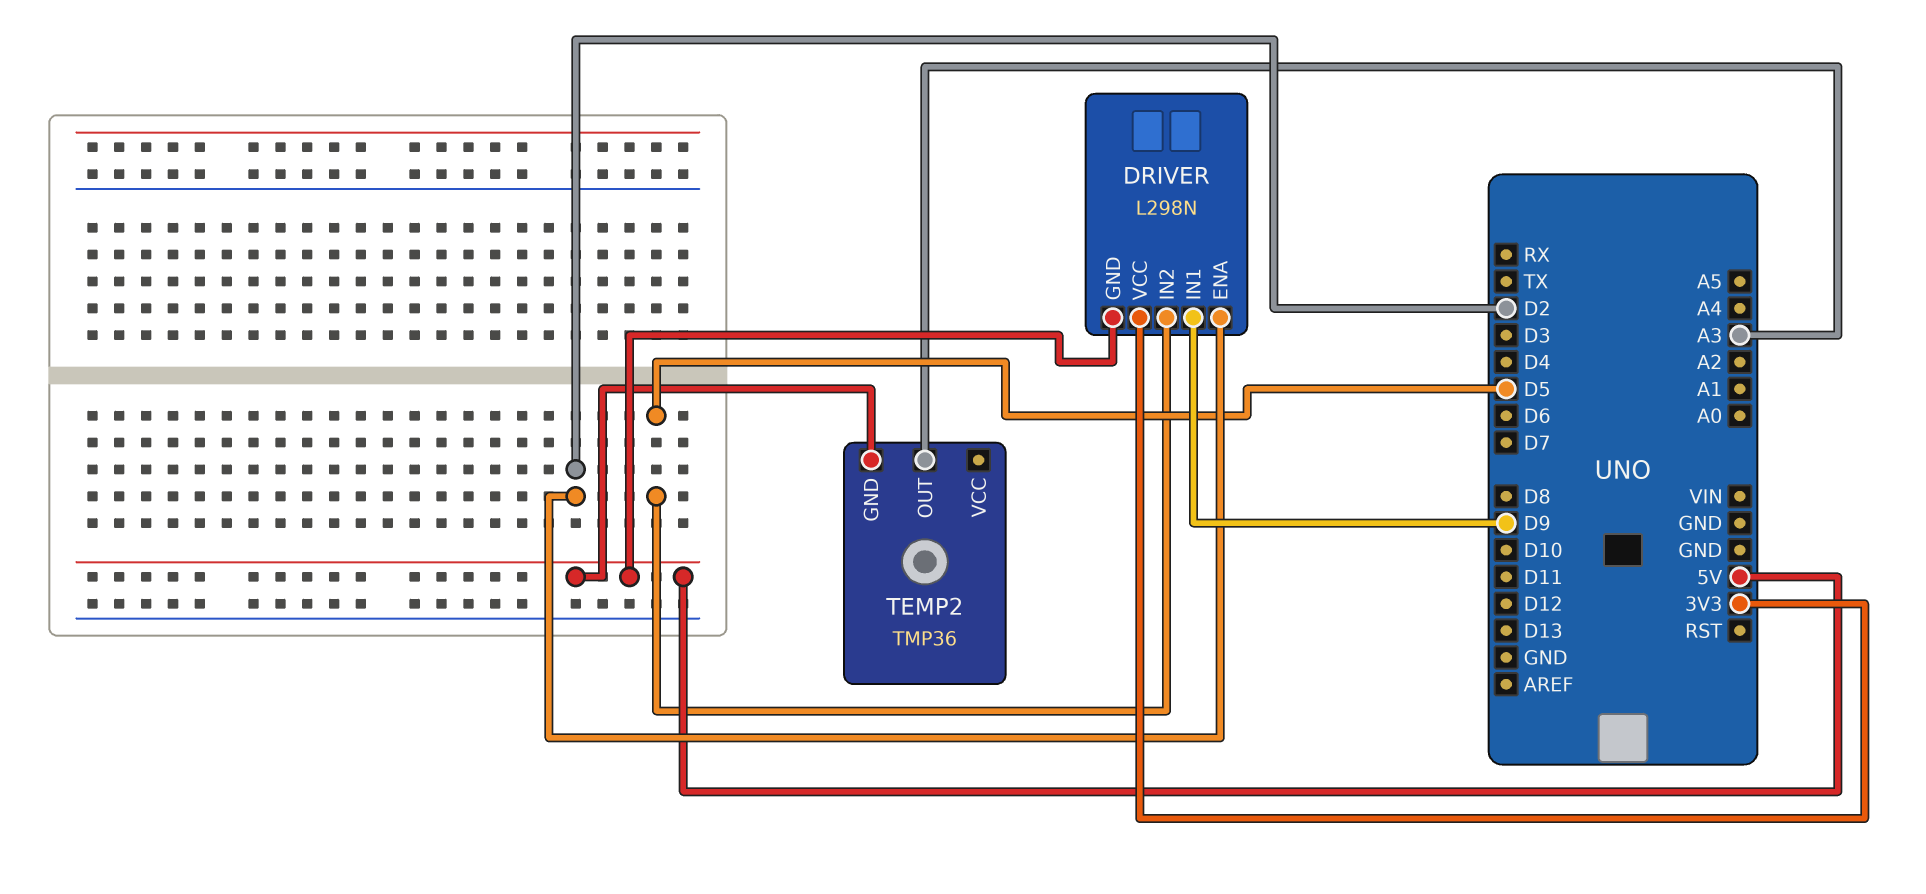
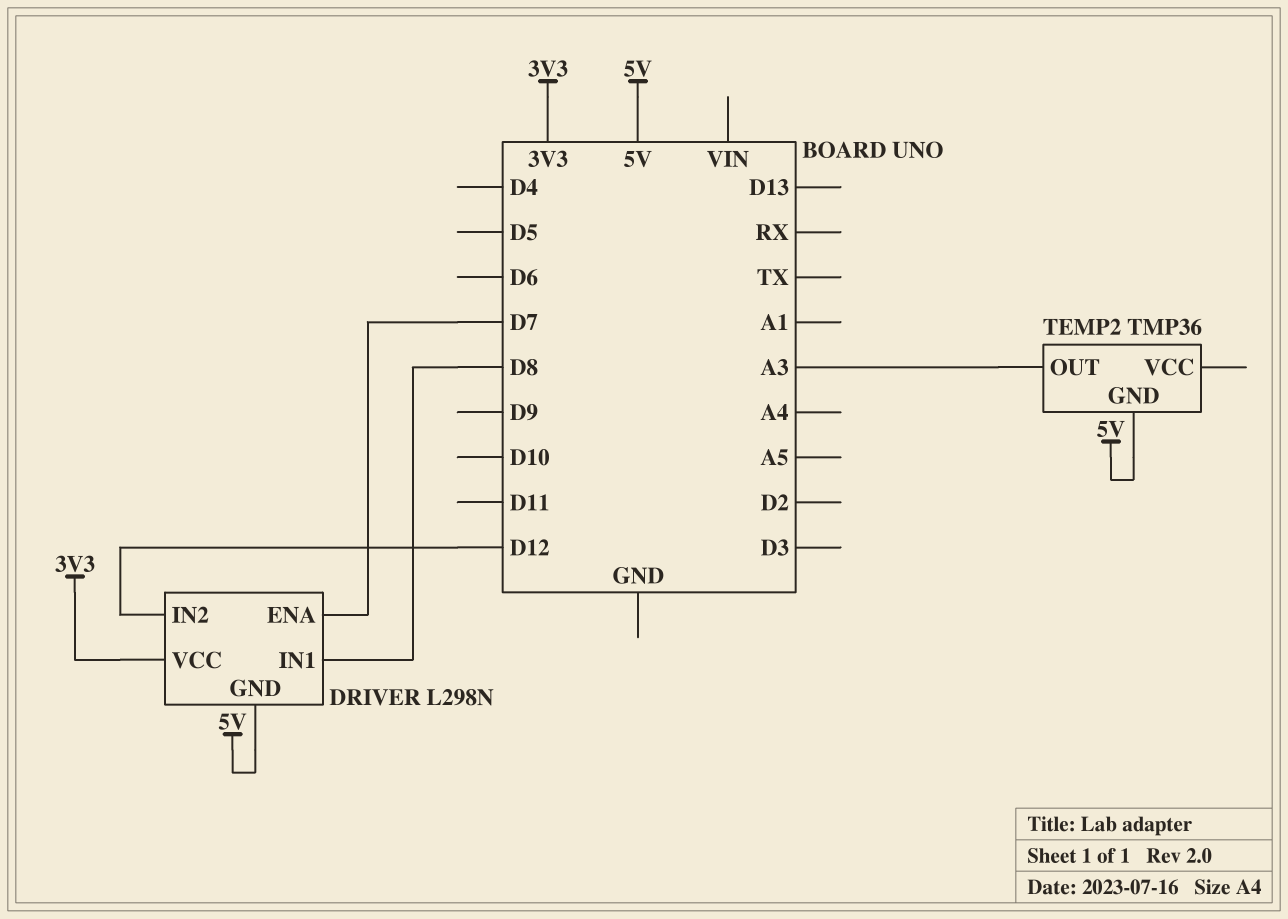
DRIVER pin ENA: D2 -> D7
DRIVER pin IN1: D9 -> D8
DRIVER pin IN2: D5 -> D12

